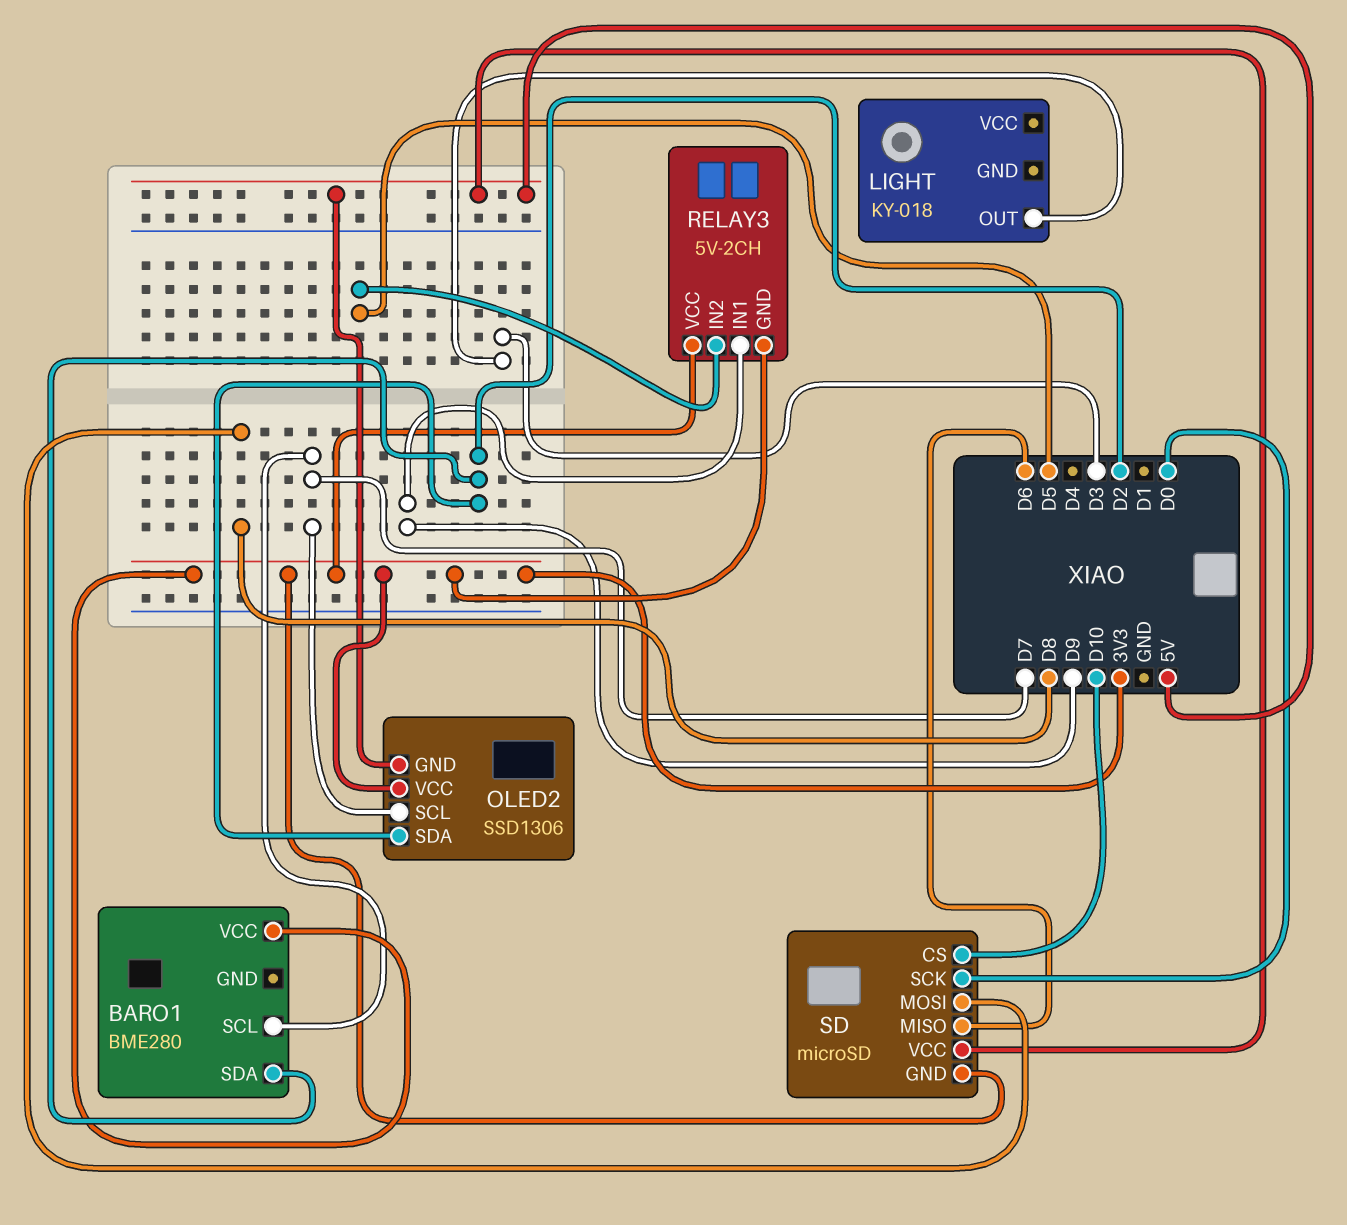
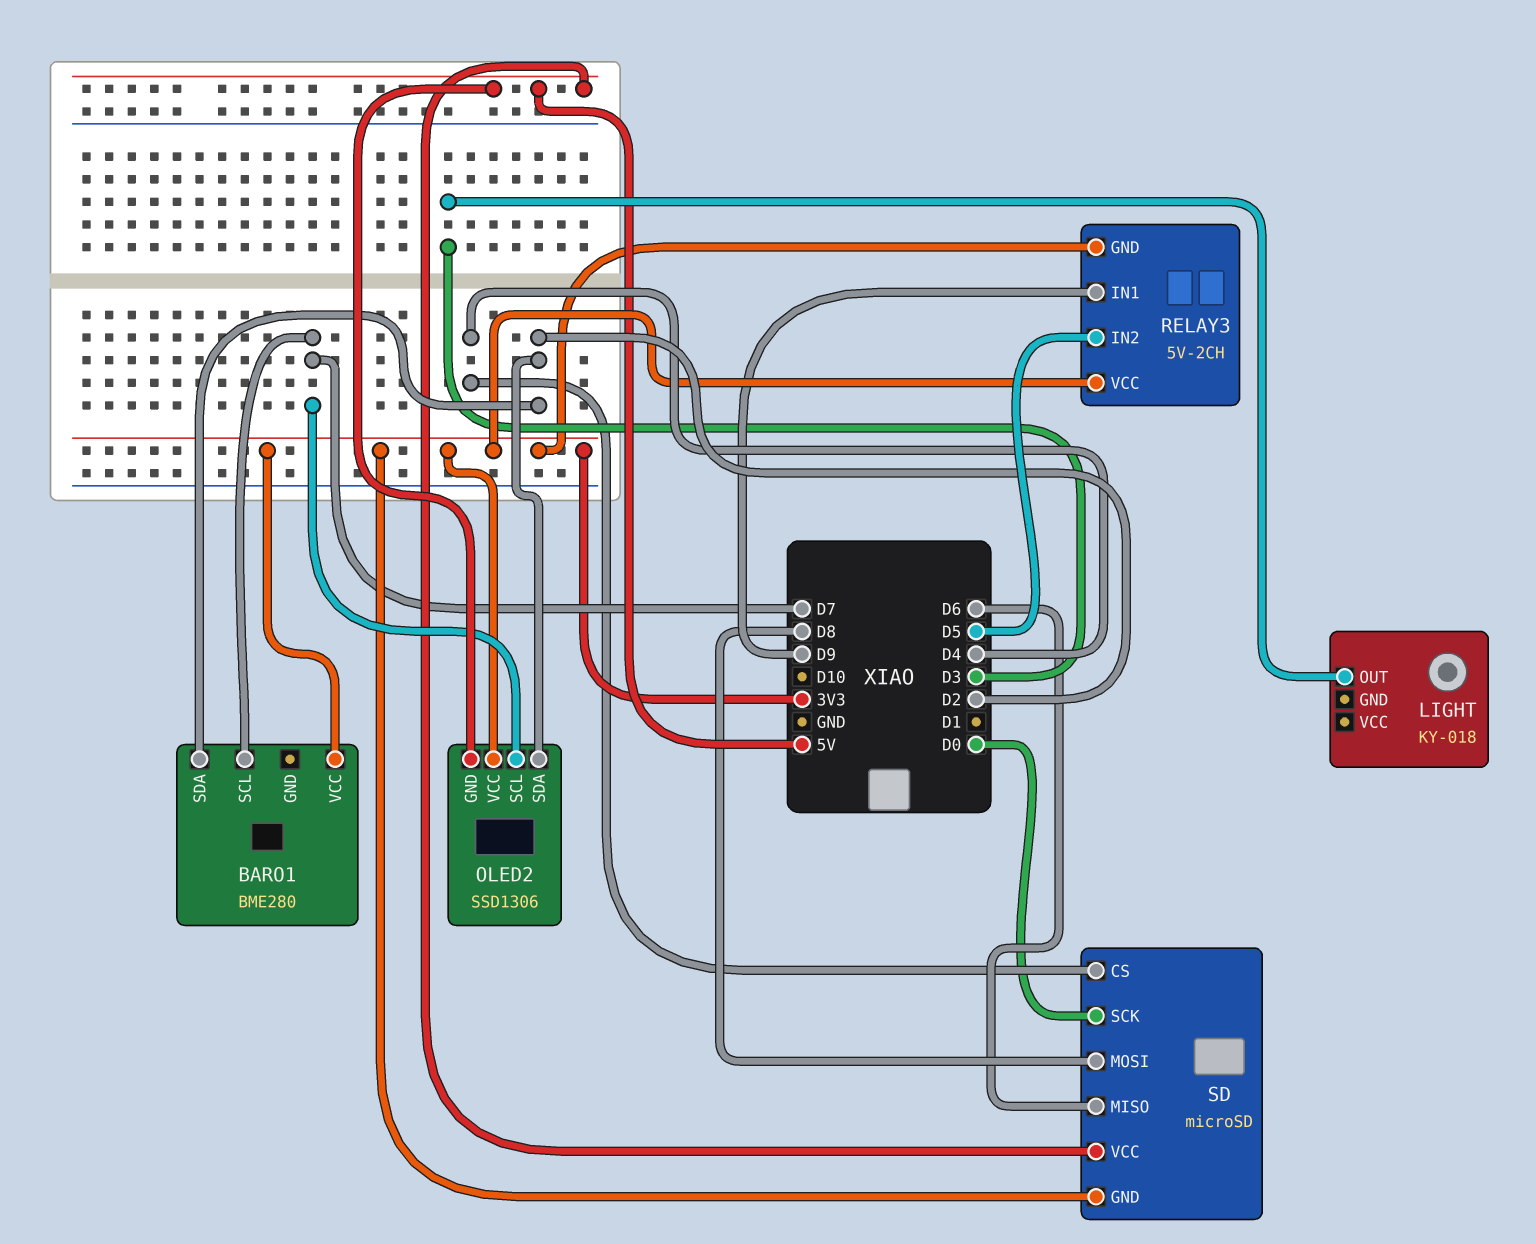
SD pin CS: D10 -> D4

